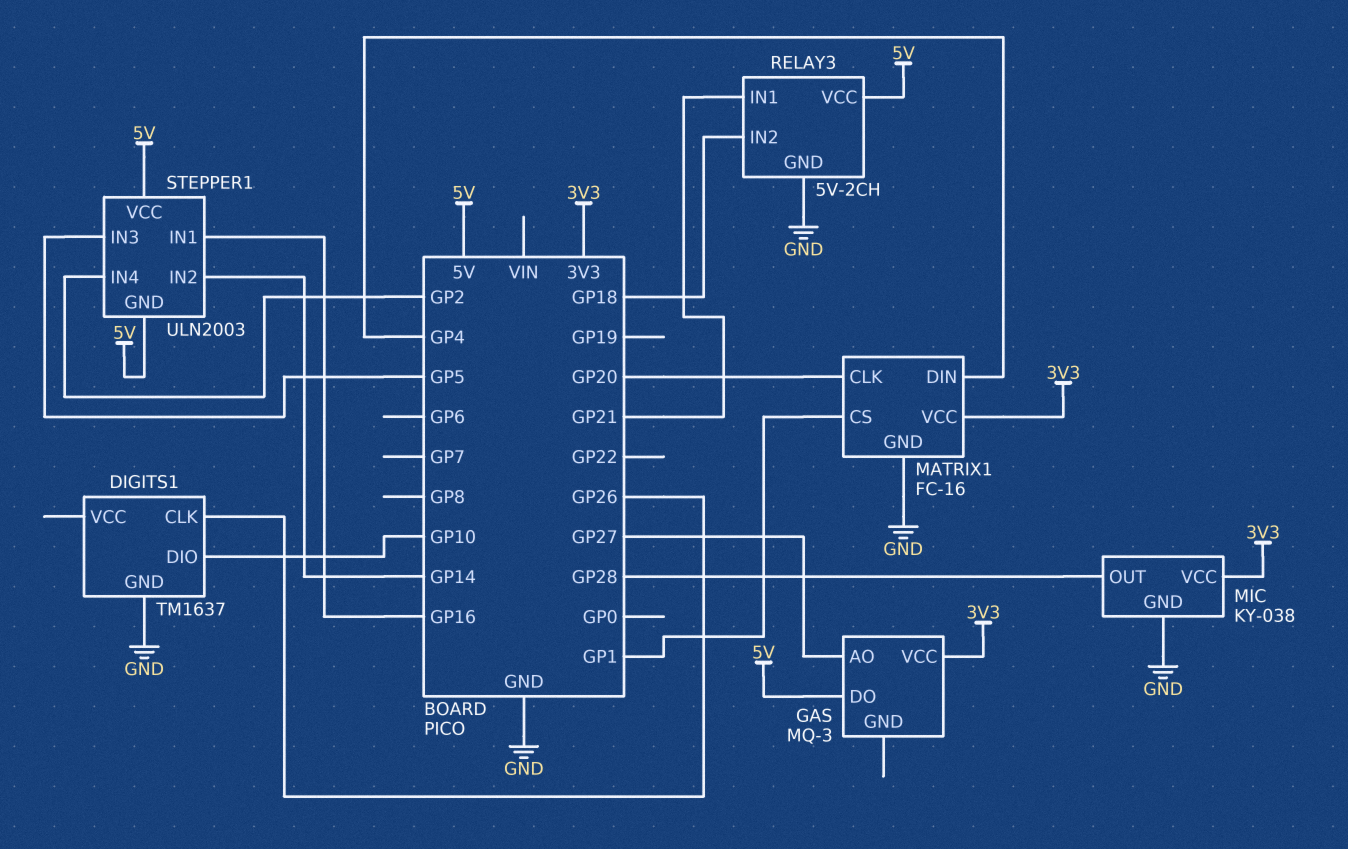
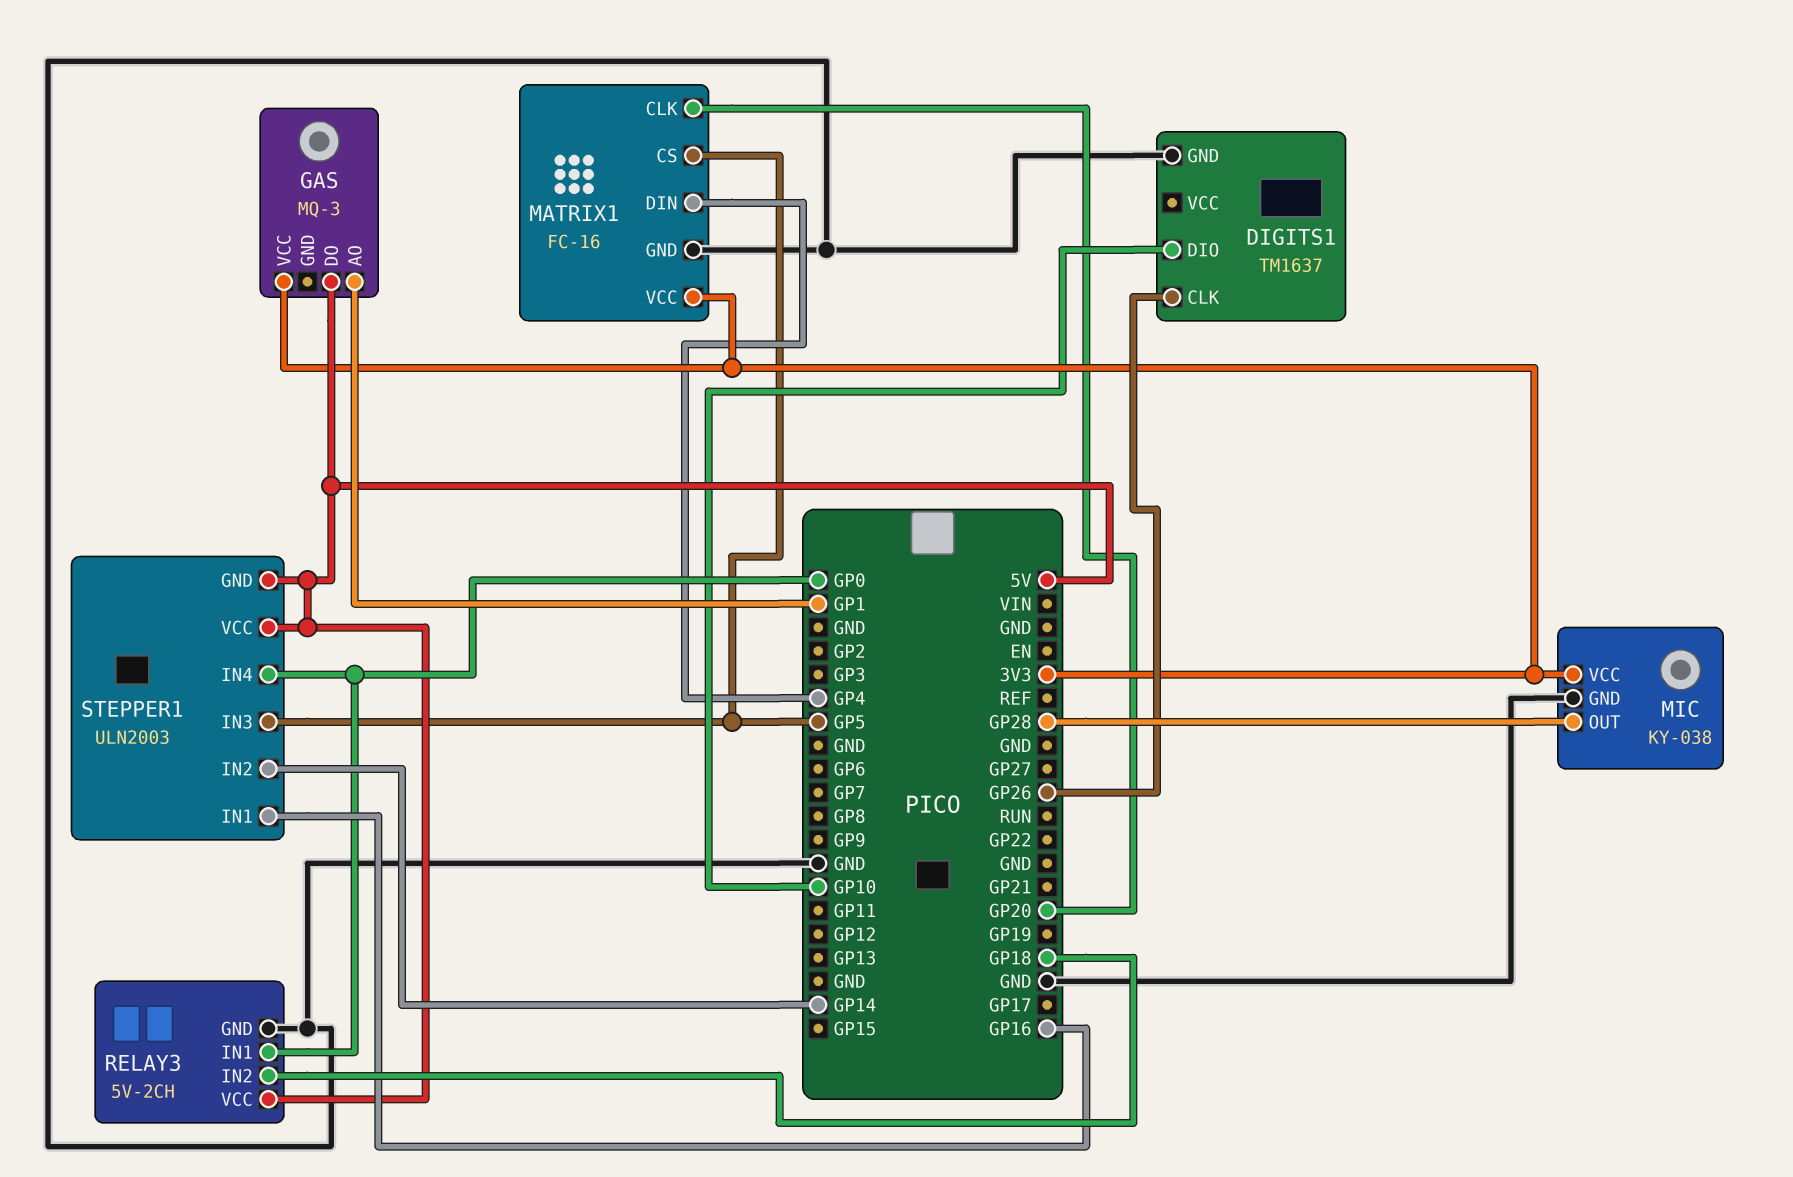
GAS pin AO: GP27 -> GP1
MATRIX1 pin CS: GP1 -> GP5
RELAY3 pin IN1: GP21 -> GP0
STEPPER1 pin IN4: GP2 -> GP0

